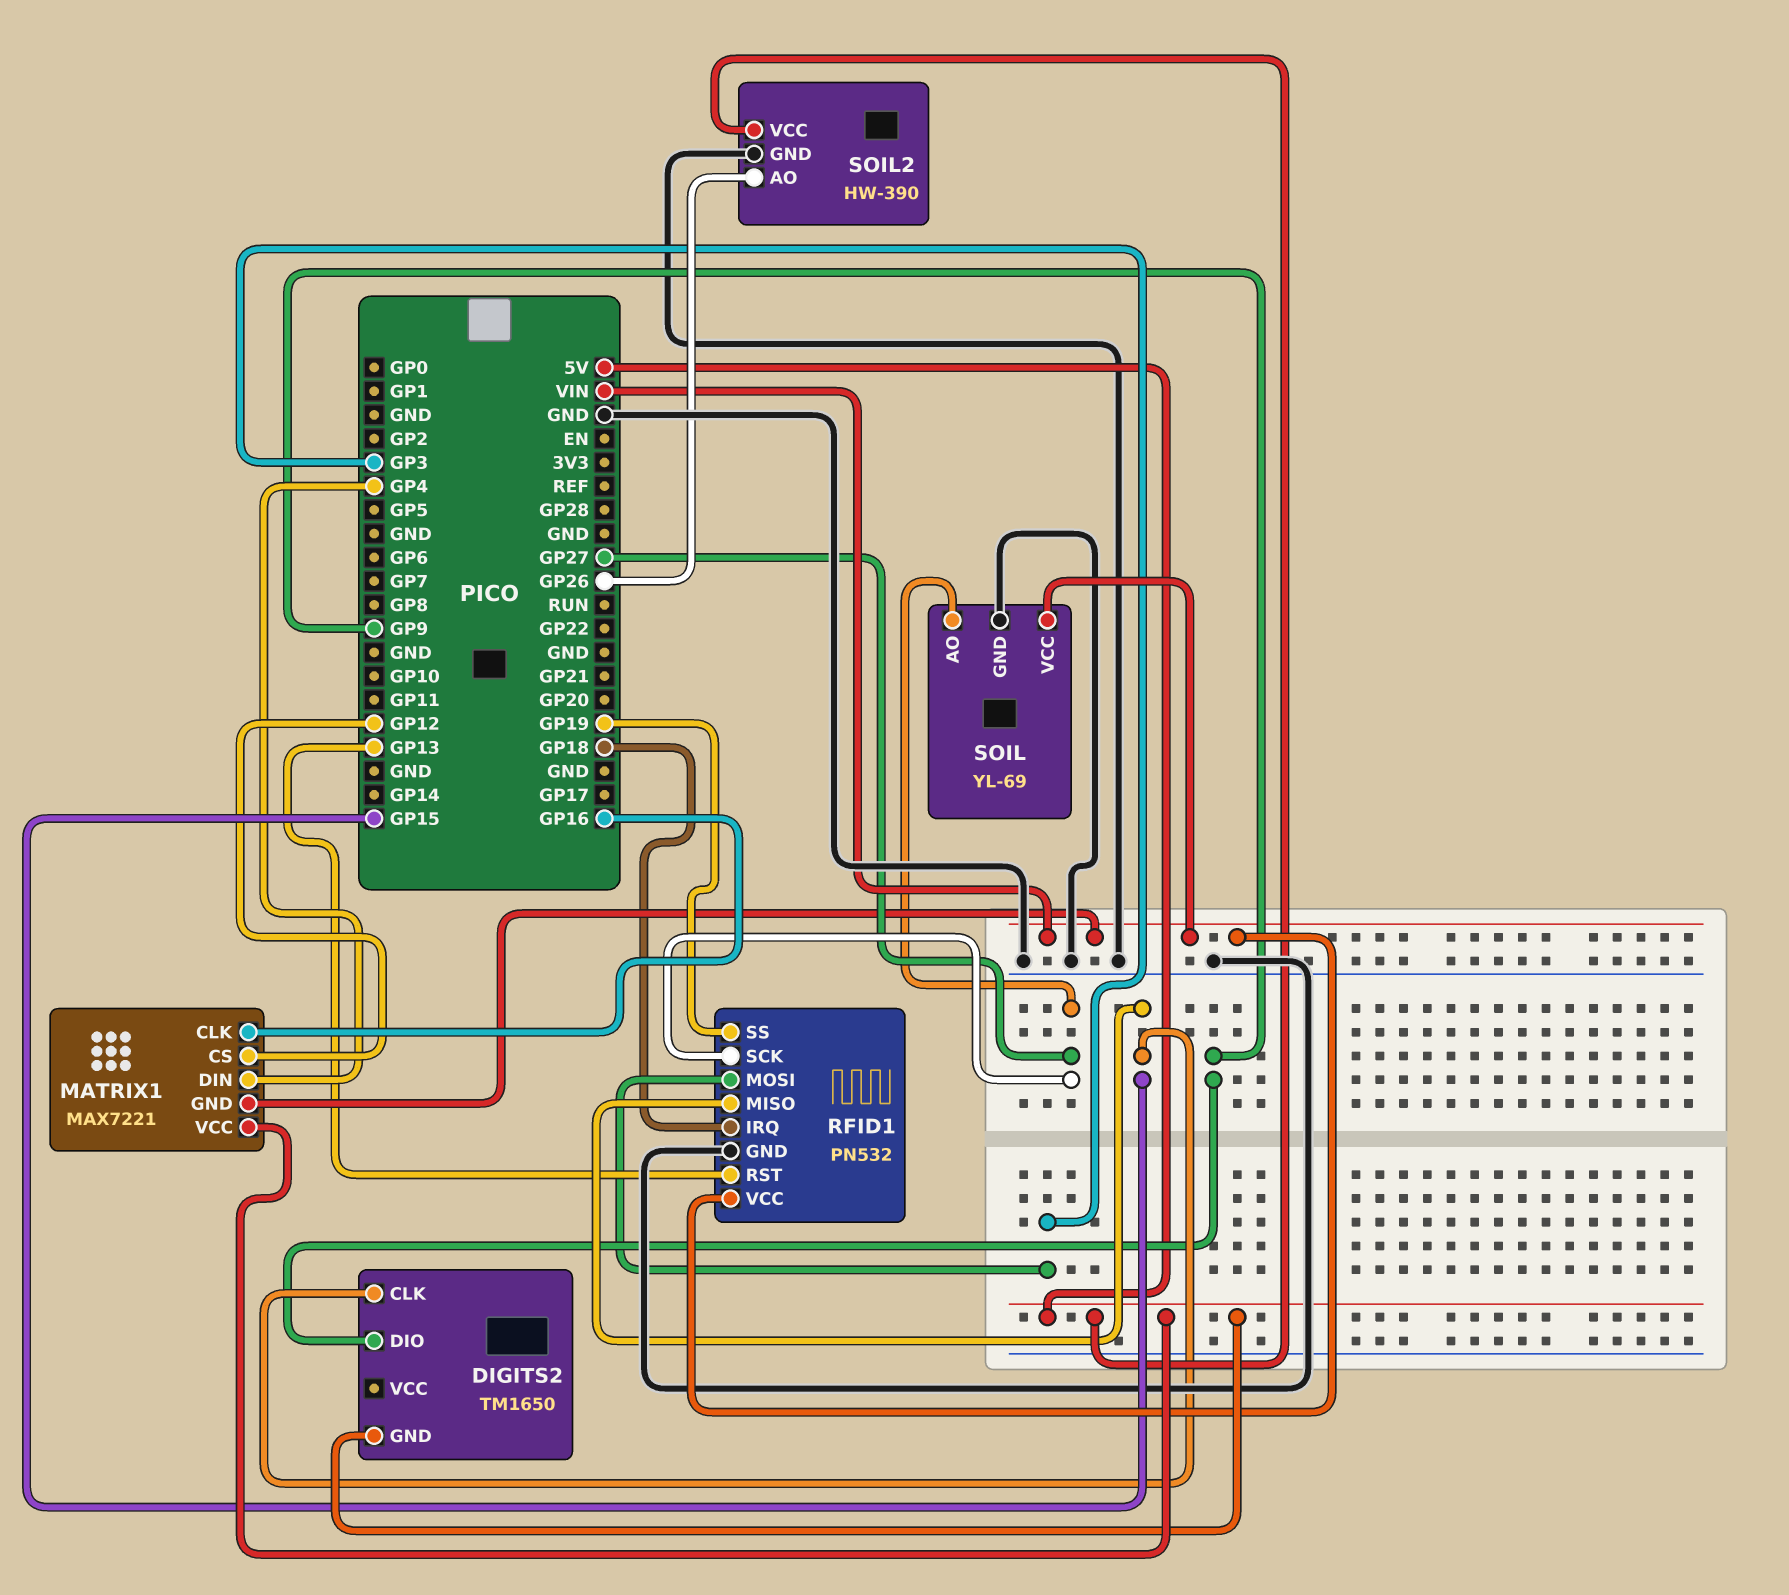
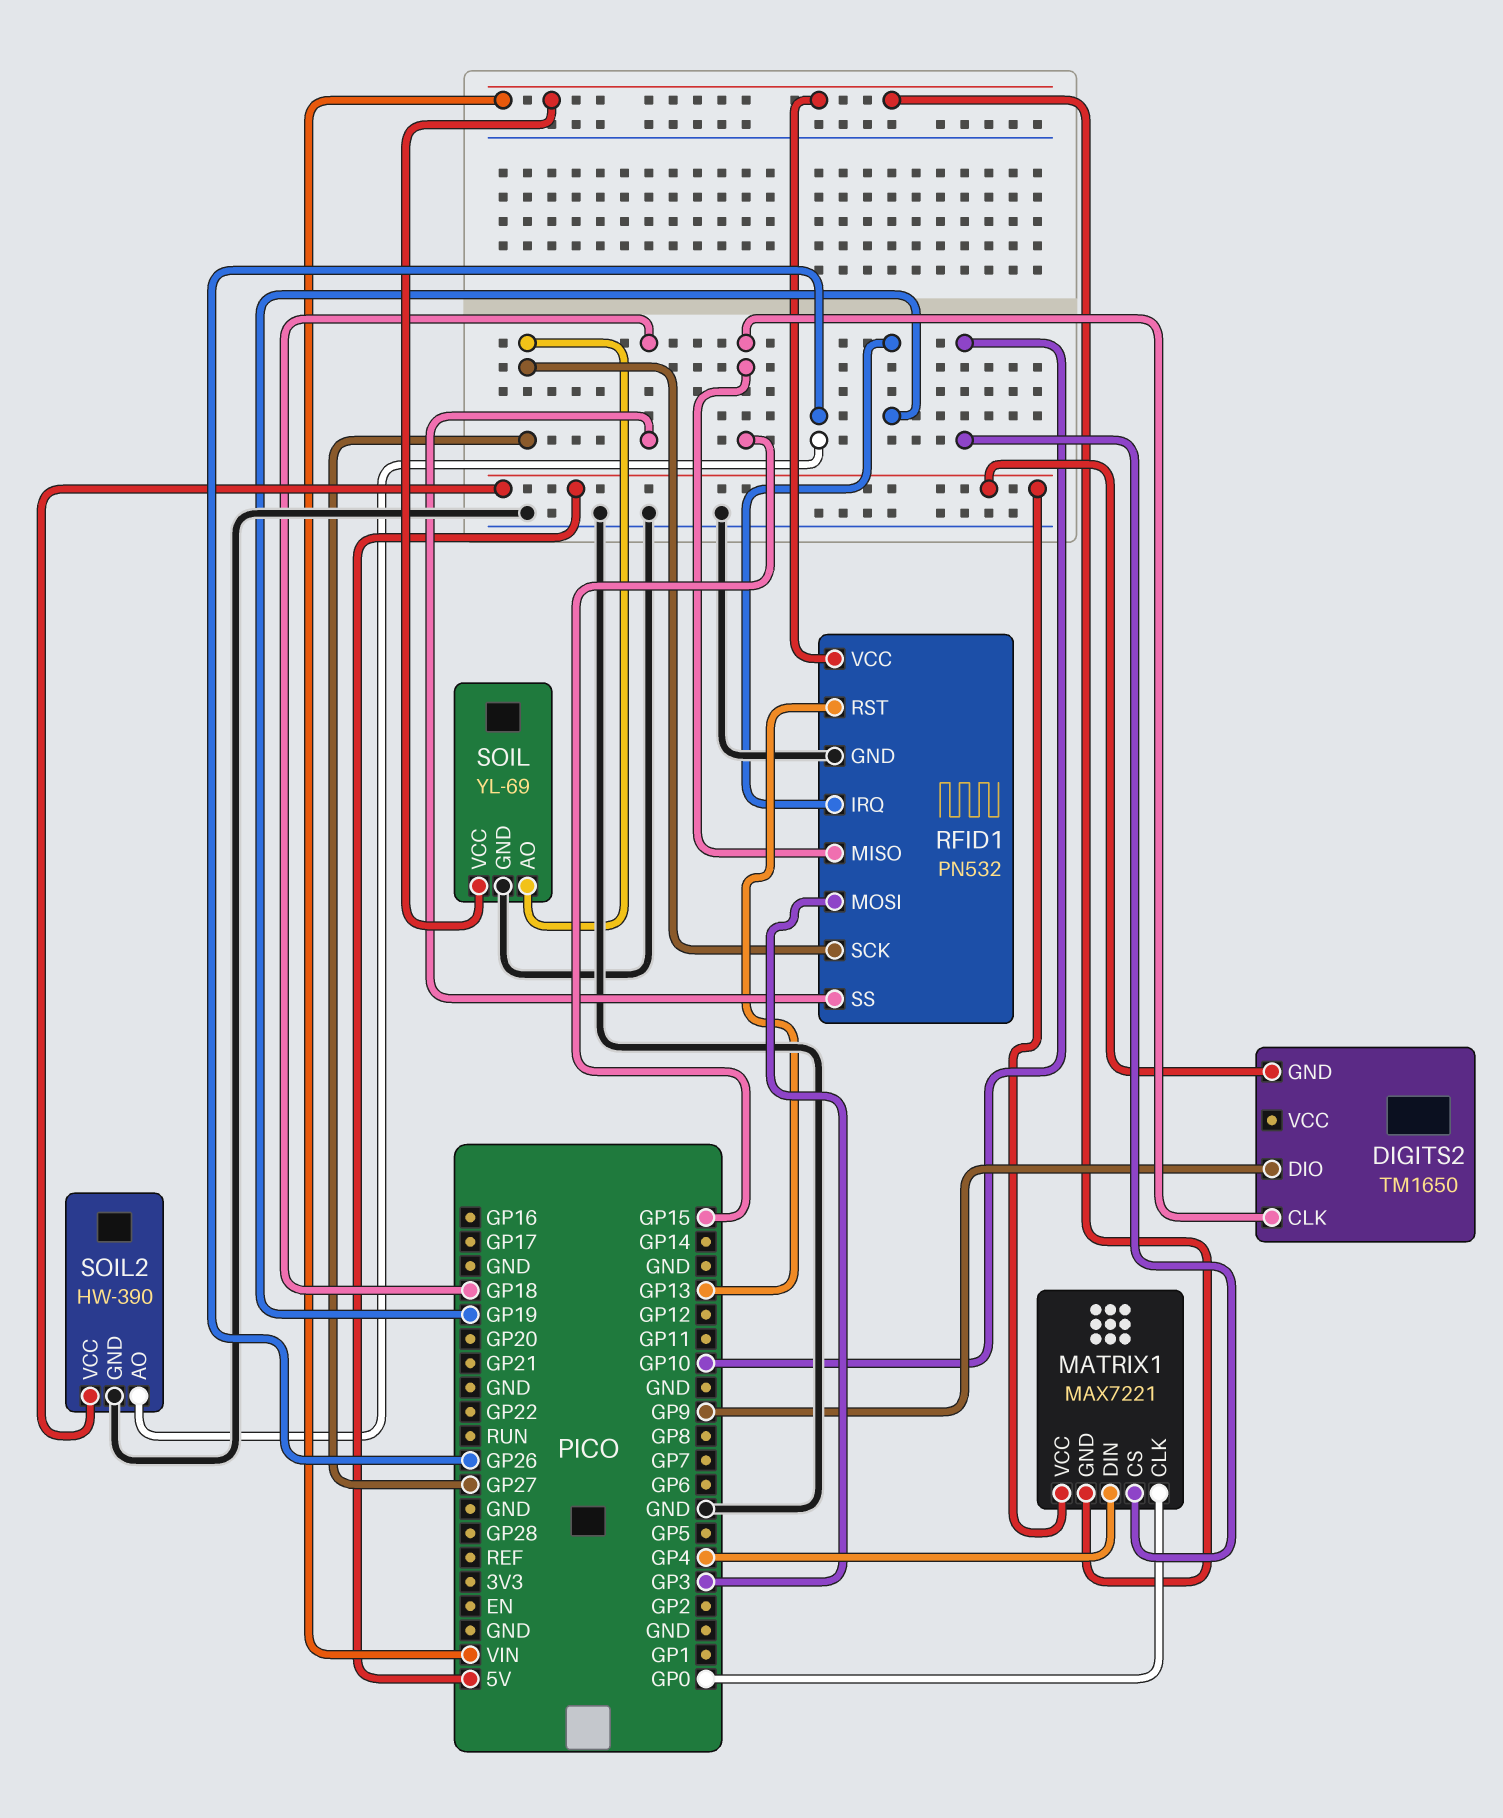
MATRIX1 pin CLK: GP16 -> GP0
MATRIX1 pin CS: GP12 -> GP10
RFID1 pin IRQ: GP18 -> GP19
RFID1 pin SS: GP19 -> GP18

